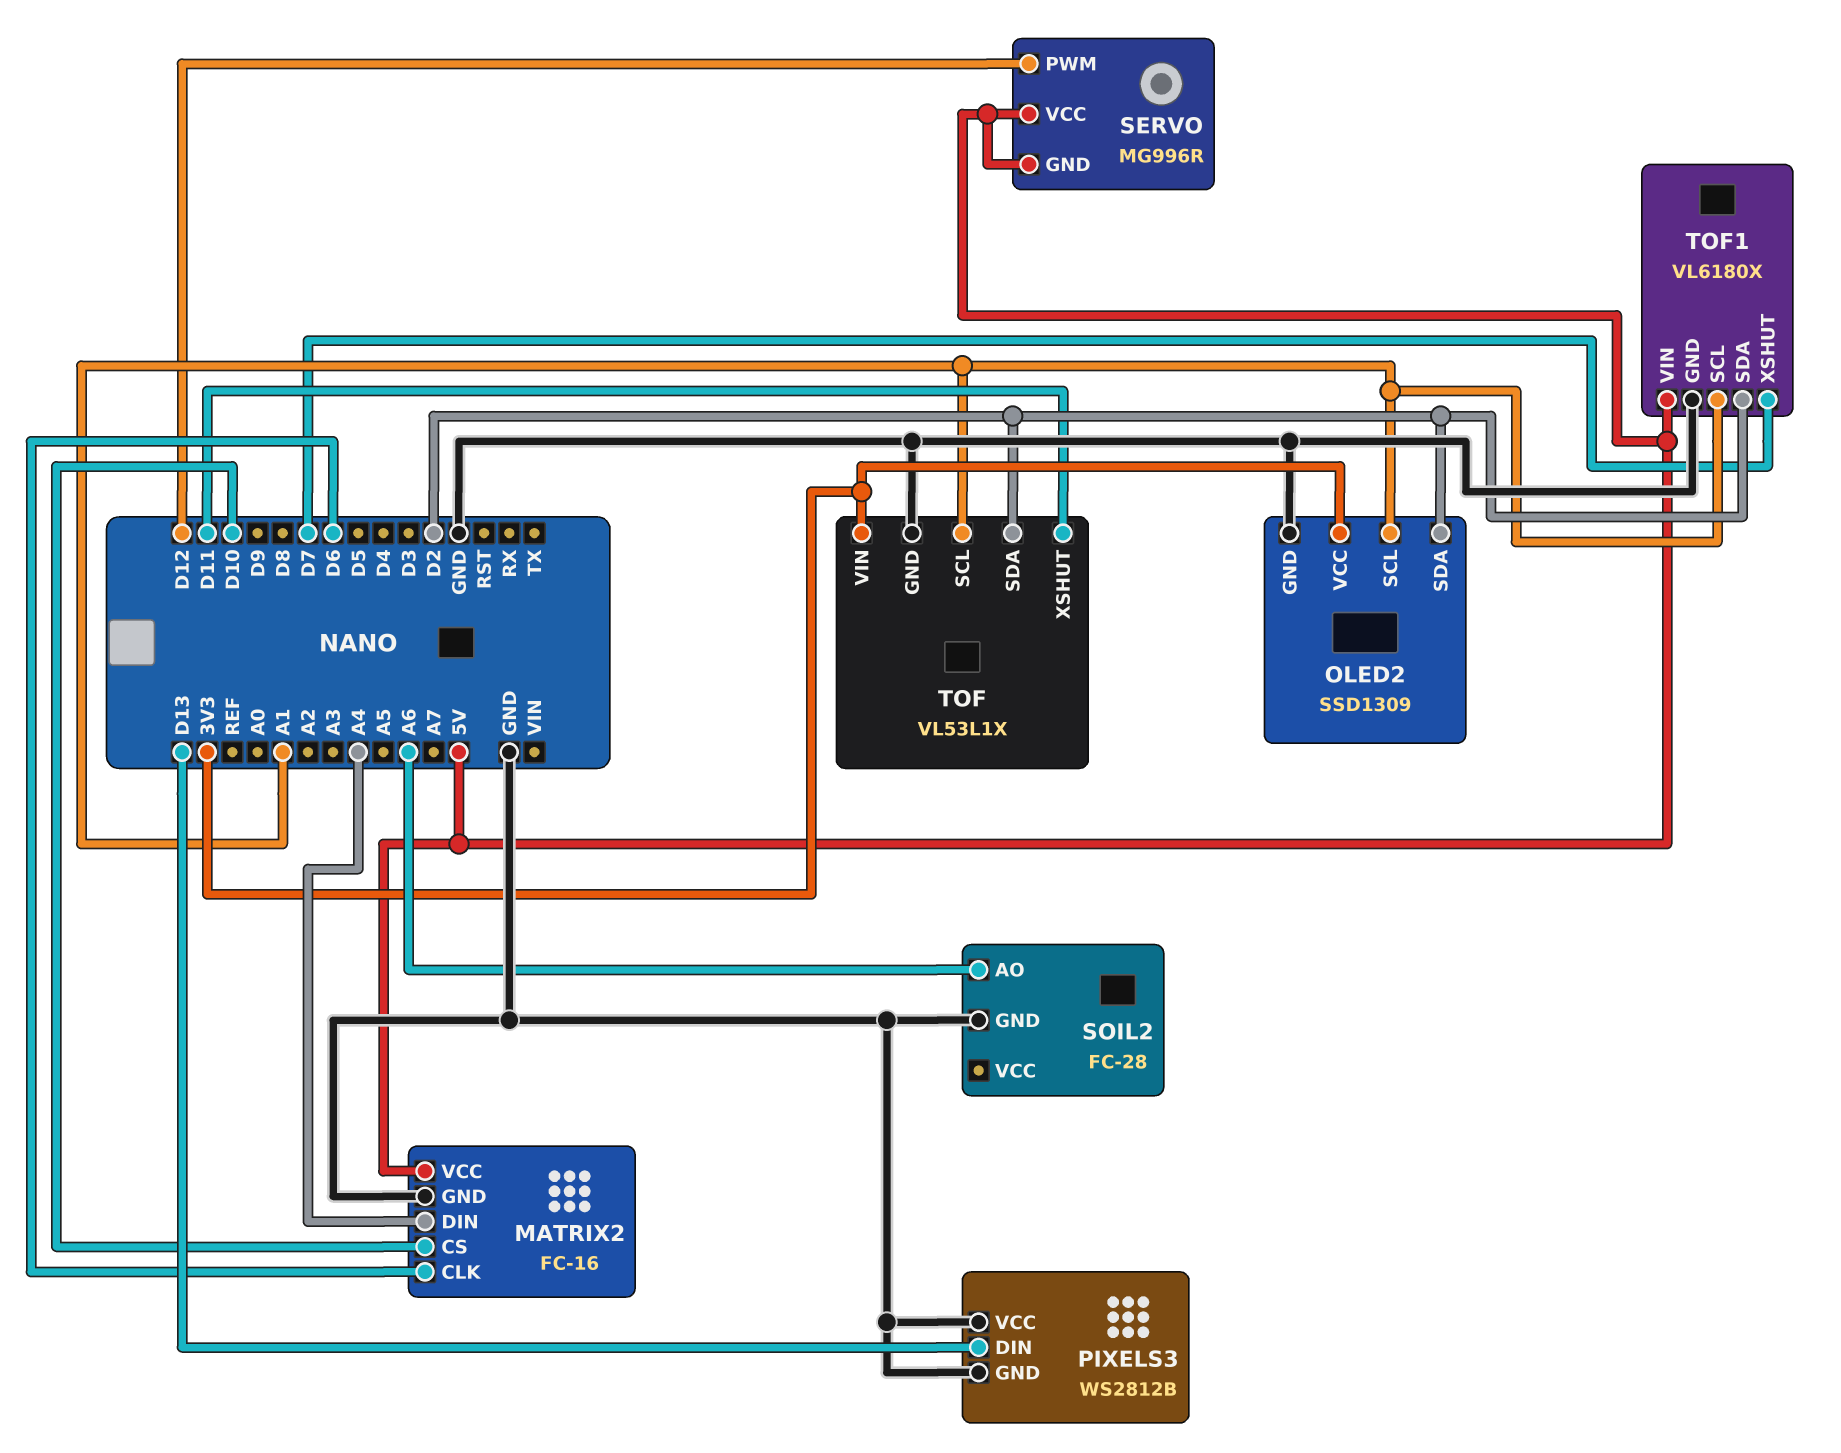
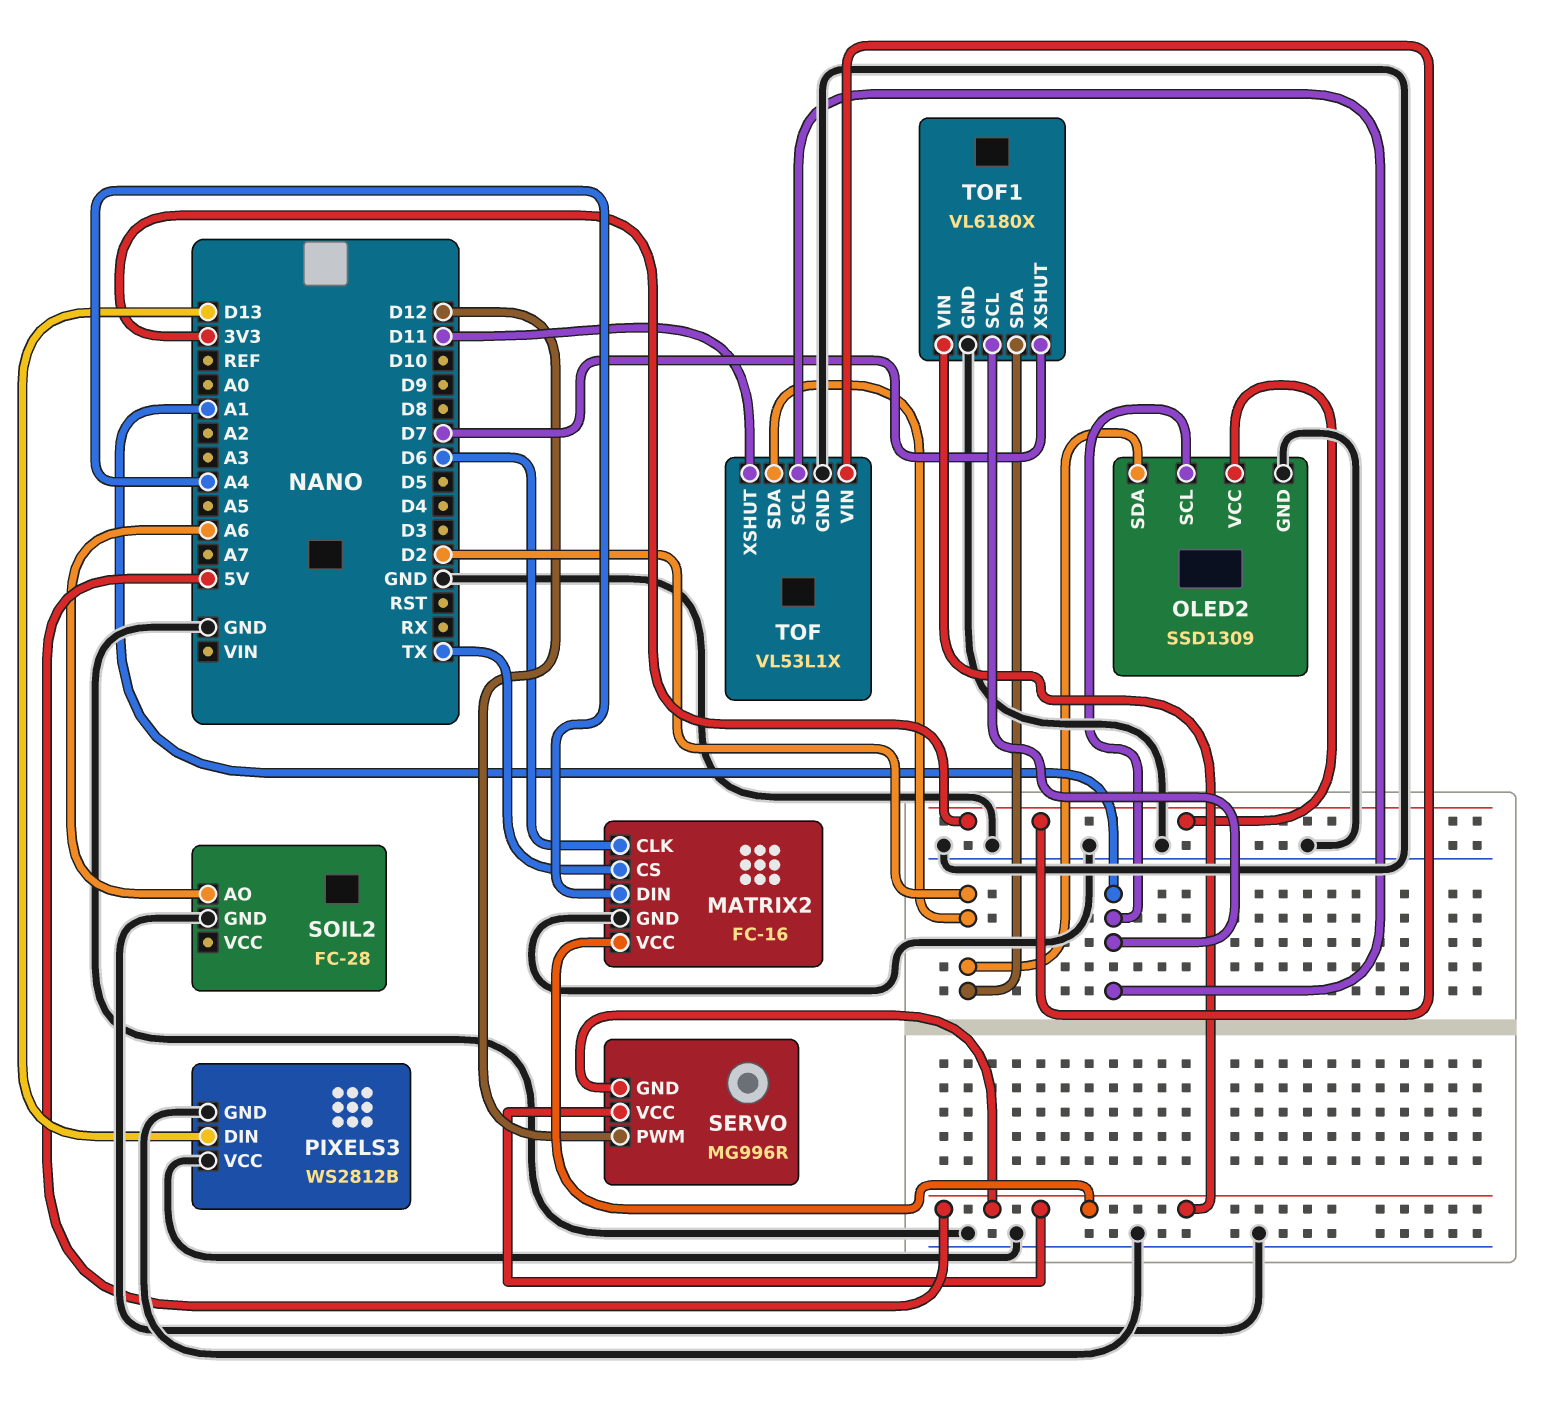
MATRIX2 pin CS: D10 -> TX

